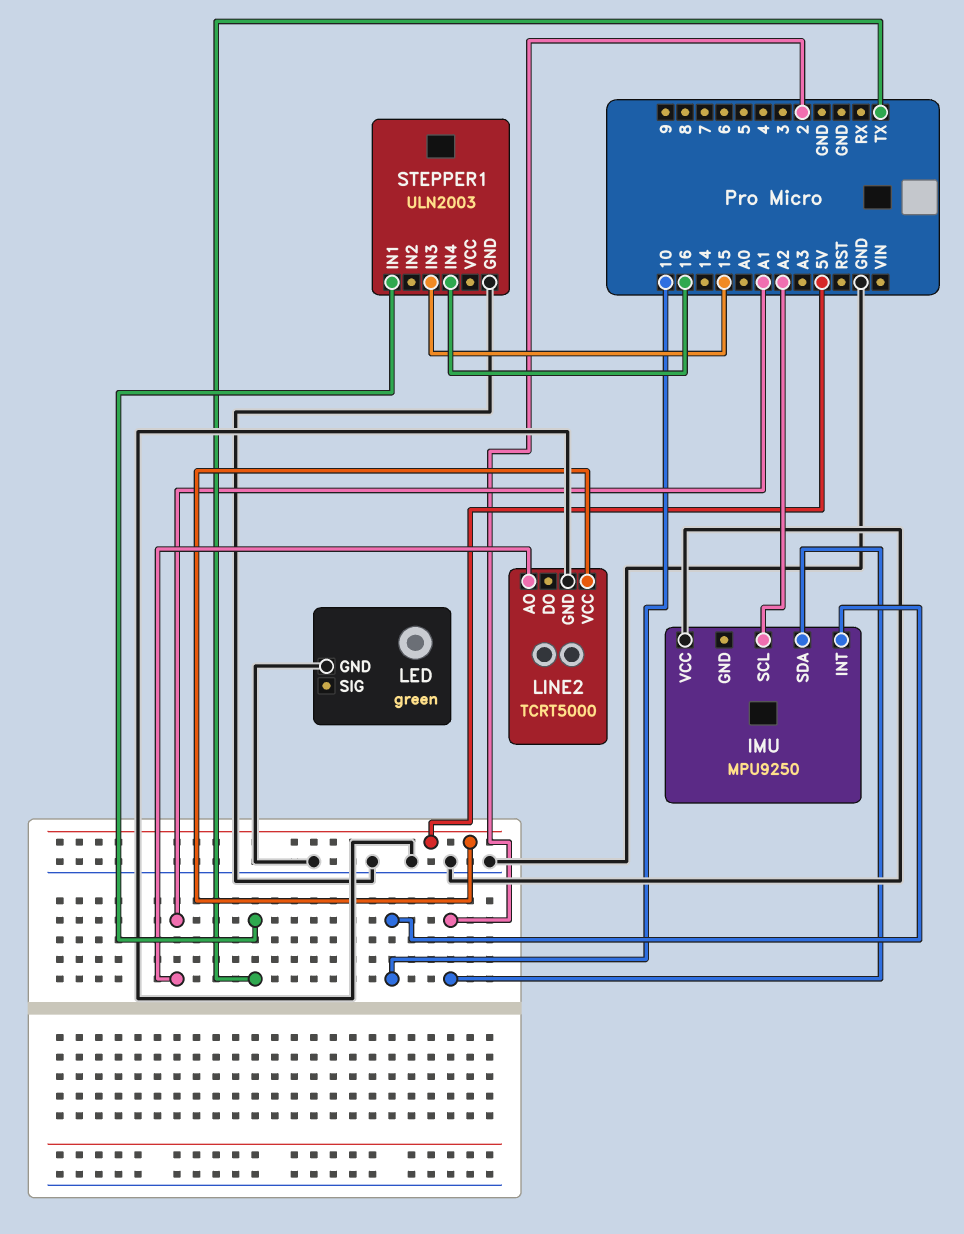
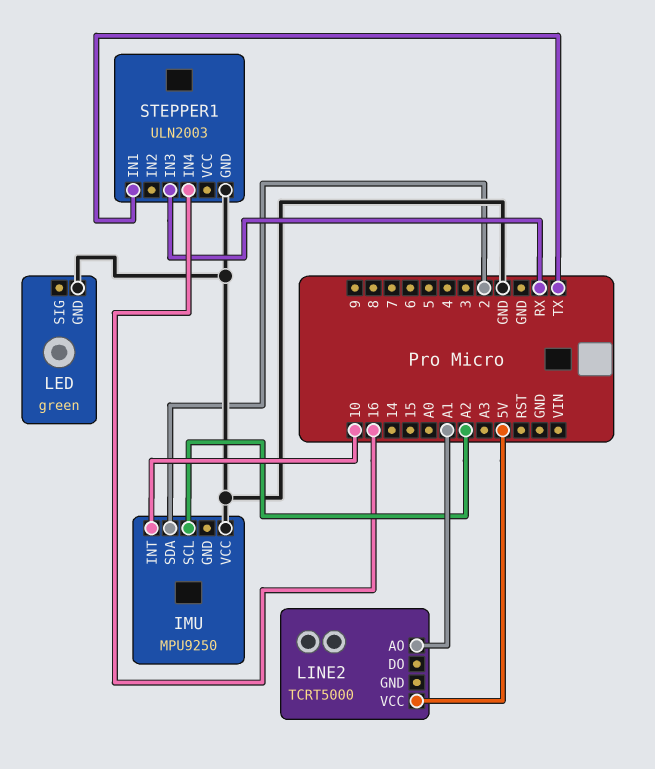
LINE2 pin GND: GND -> none
STEPPER1 pin IN3: 15 -> RX

